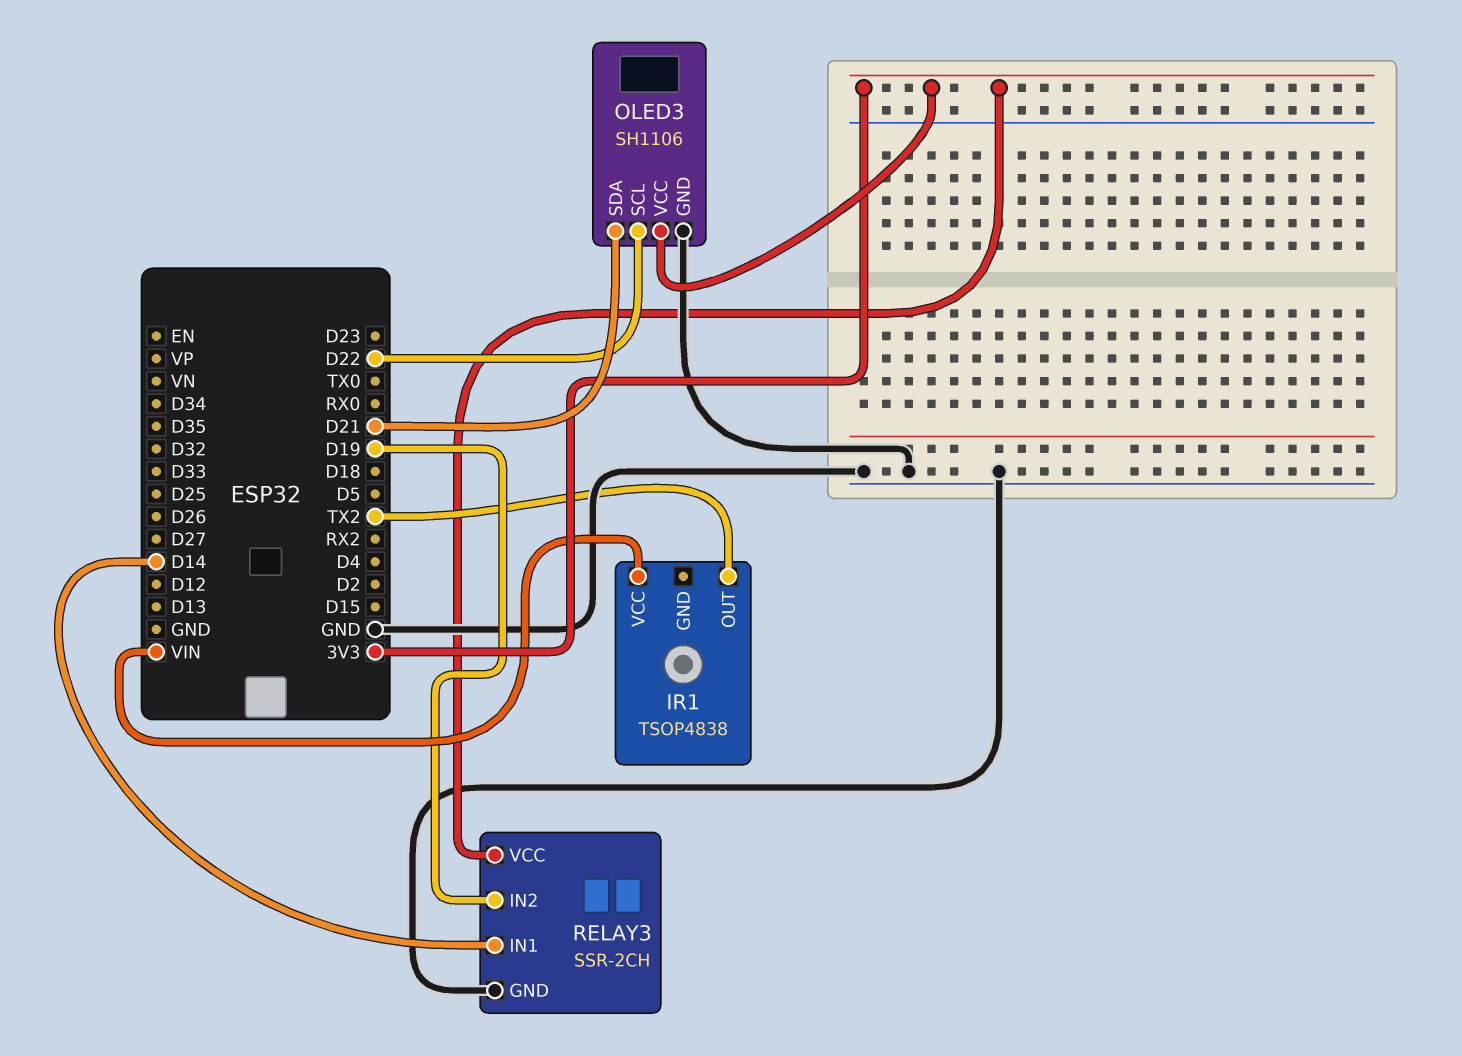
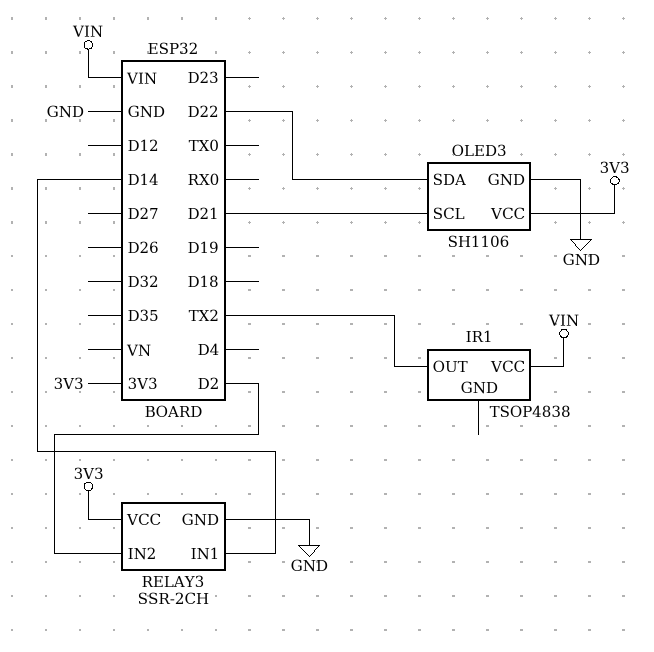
OLED3 pin SCL: D22 -> D21
OLED3 pin SDA: D21 -> D22
RELAY3 pin IN2: D19 -> D2

